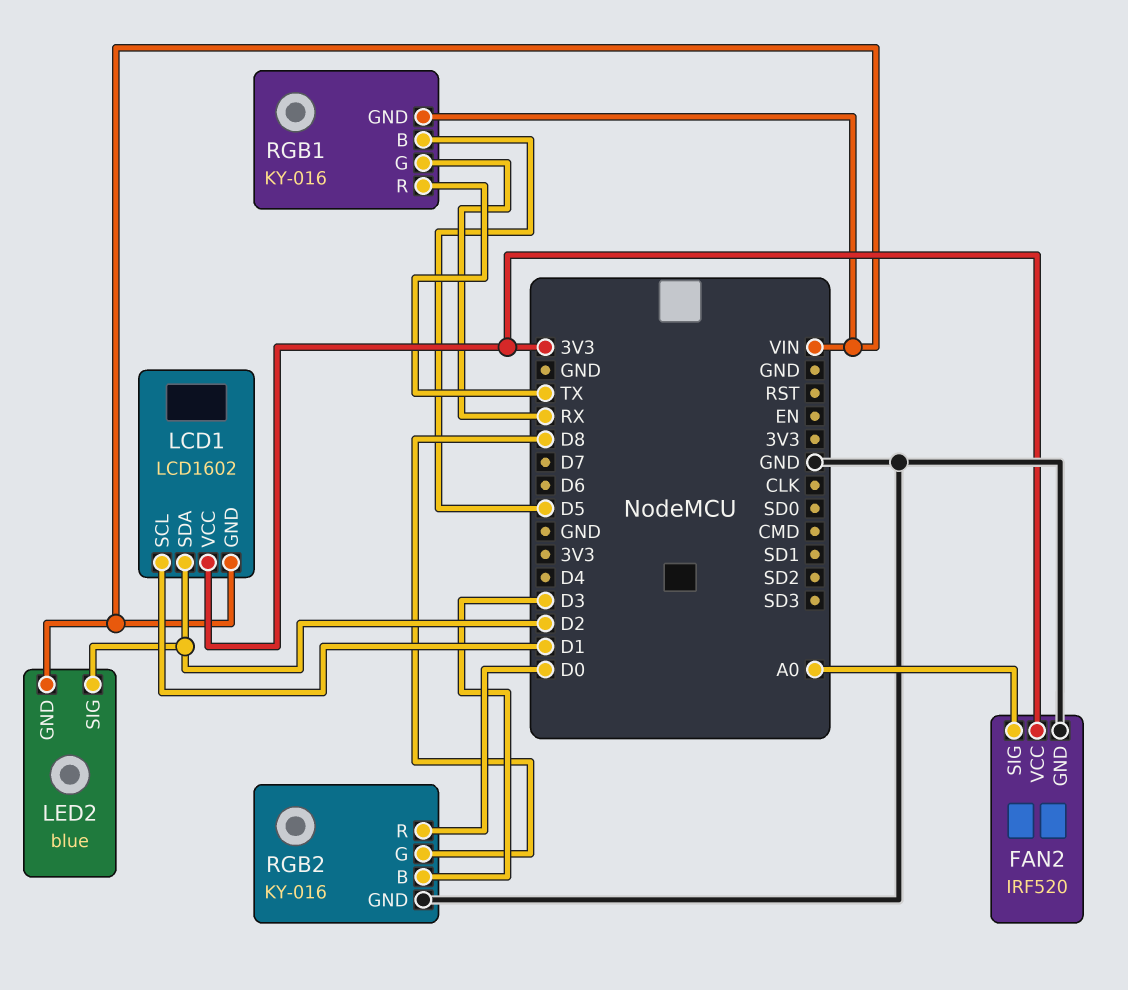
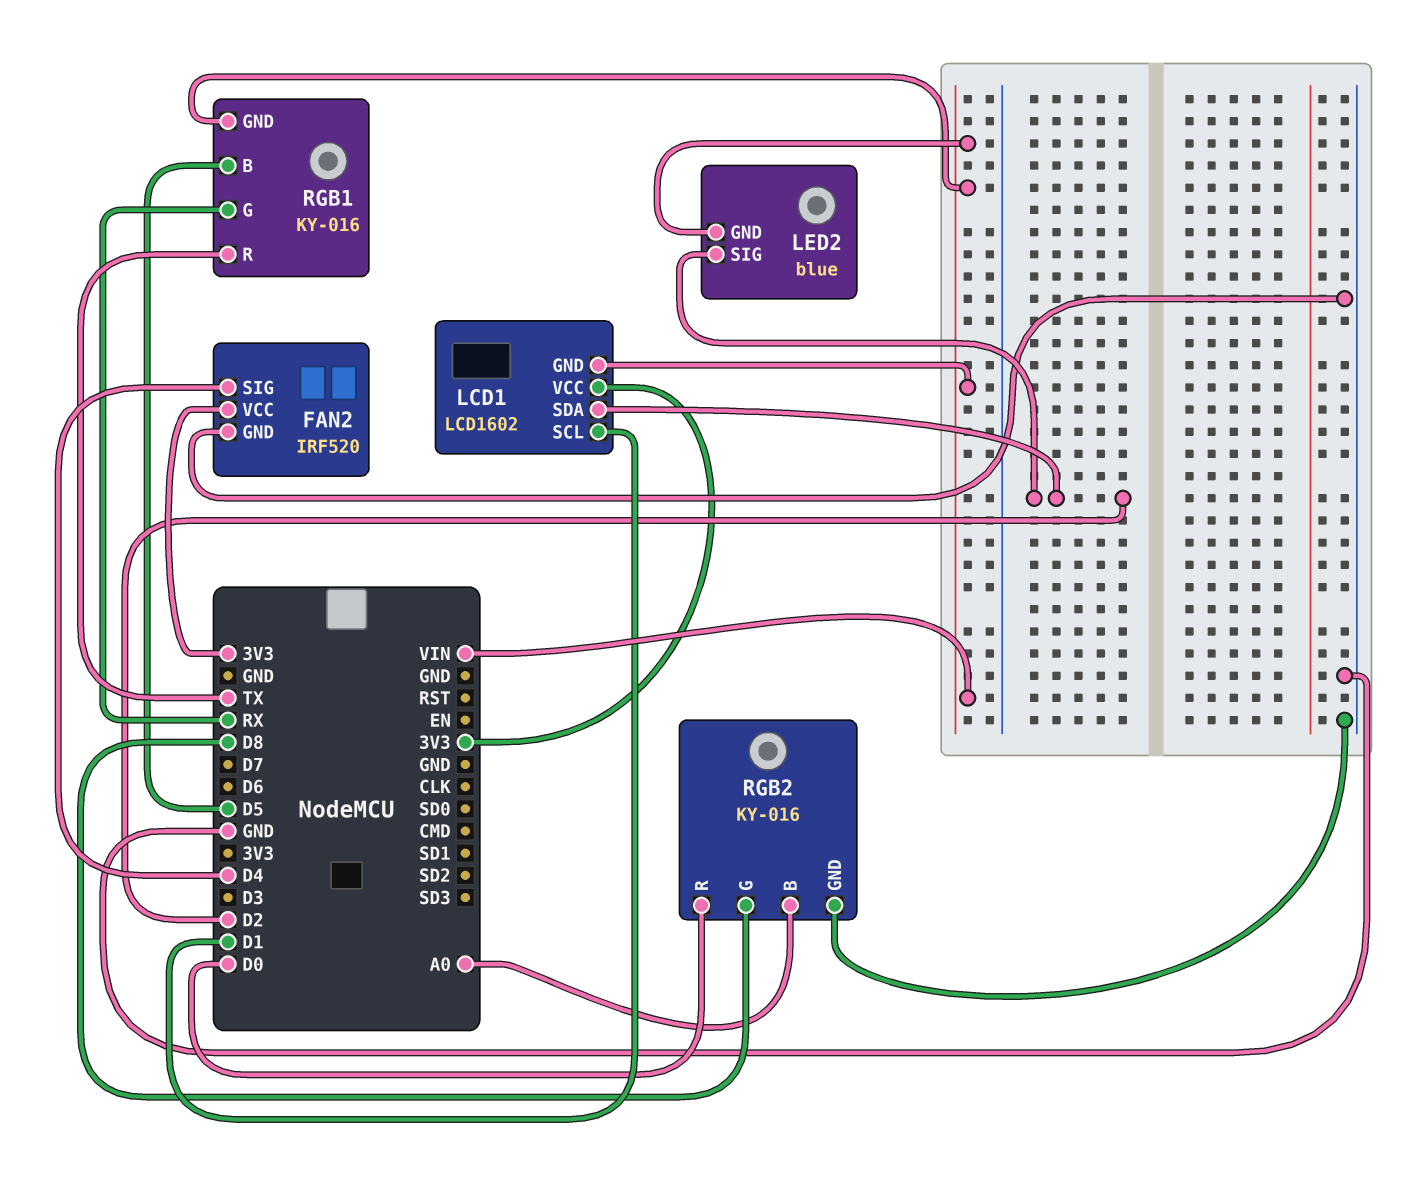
FAN2 pin SIG: A0 -> D4
RGB2 pin B: D3 -> A0

